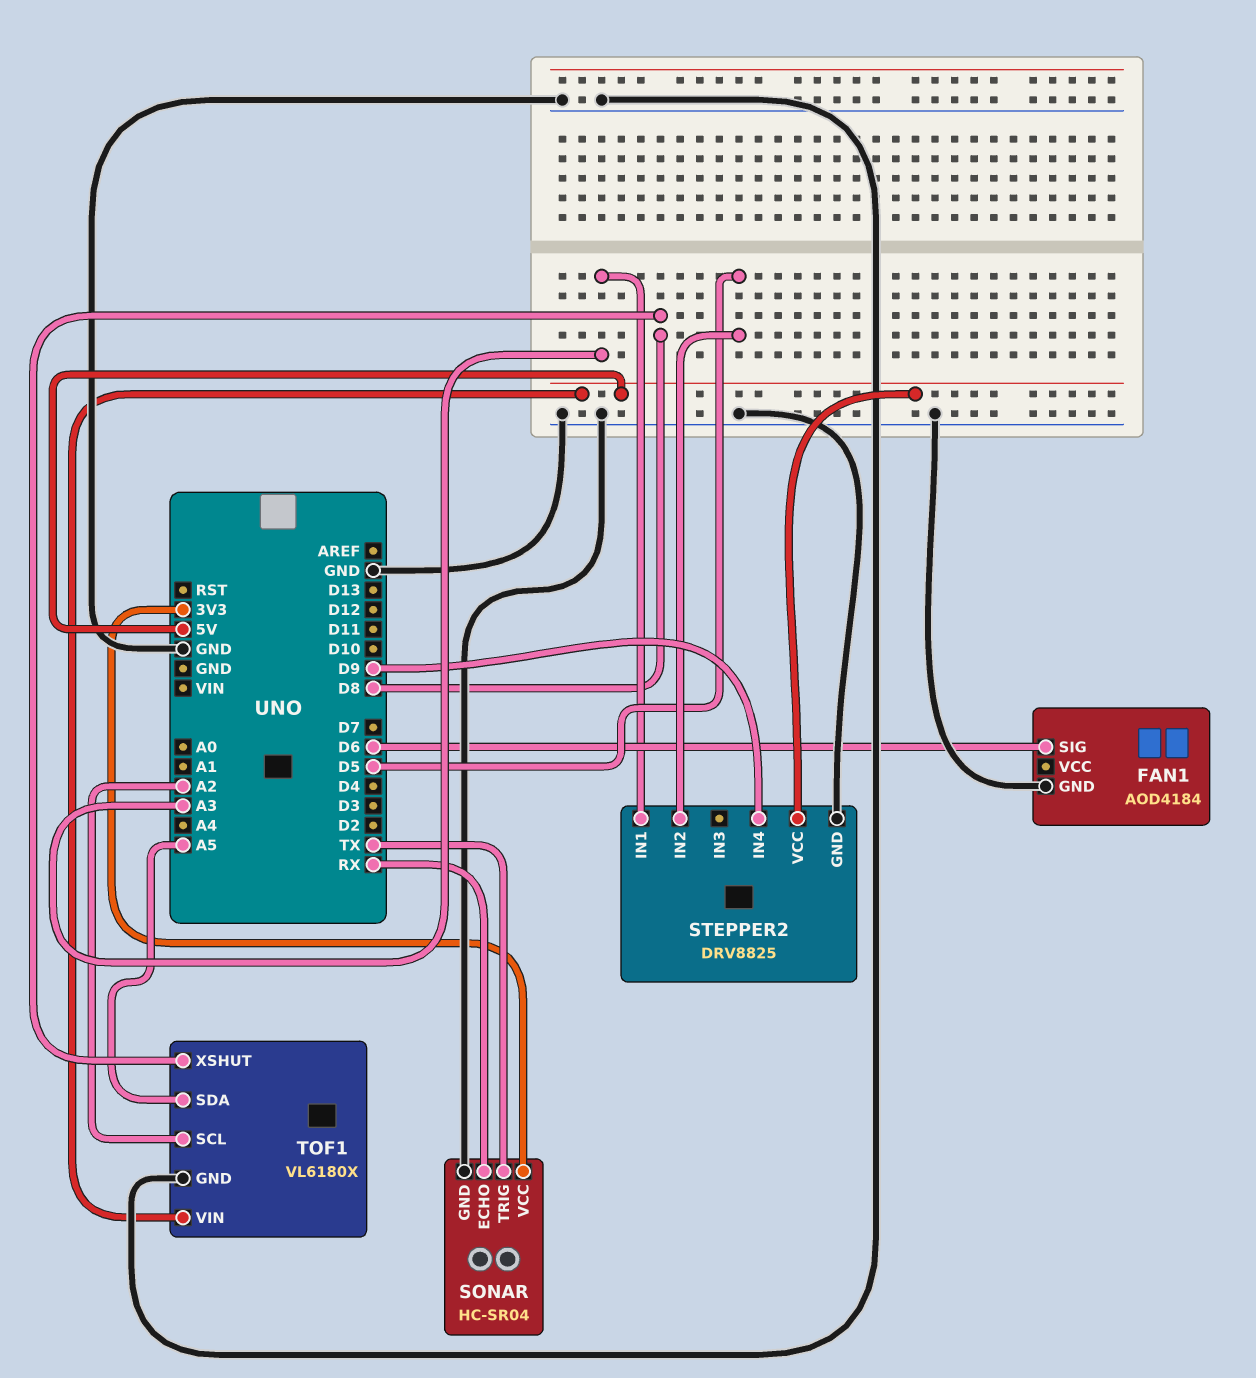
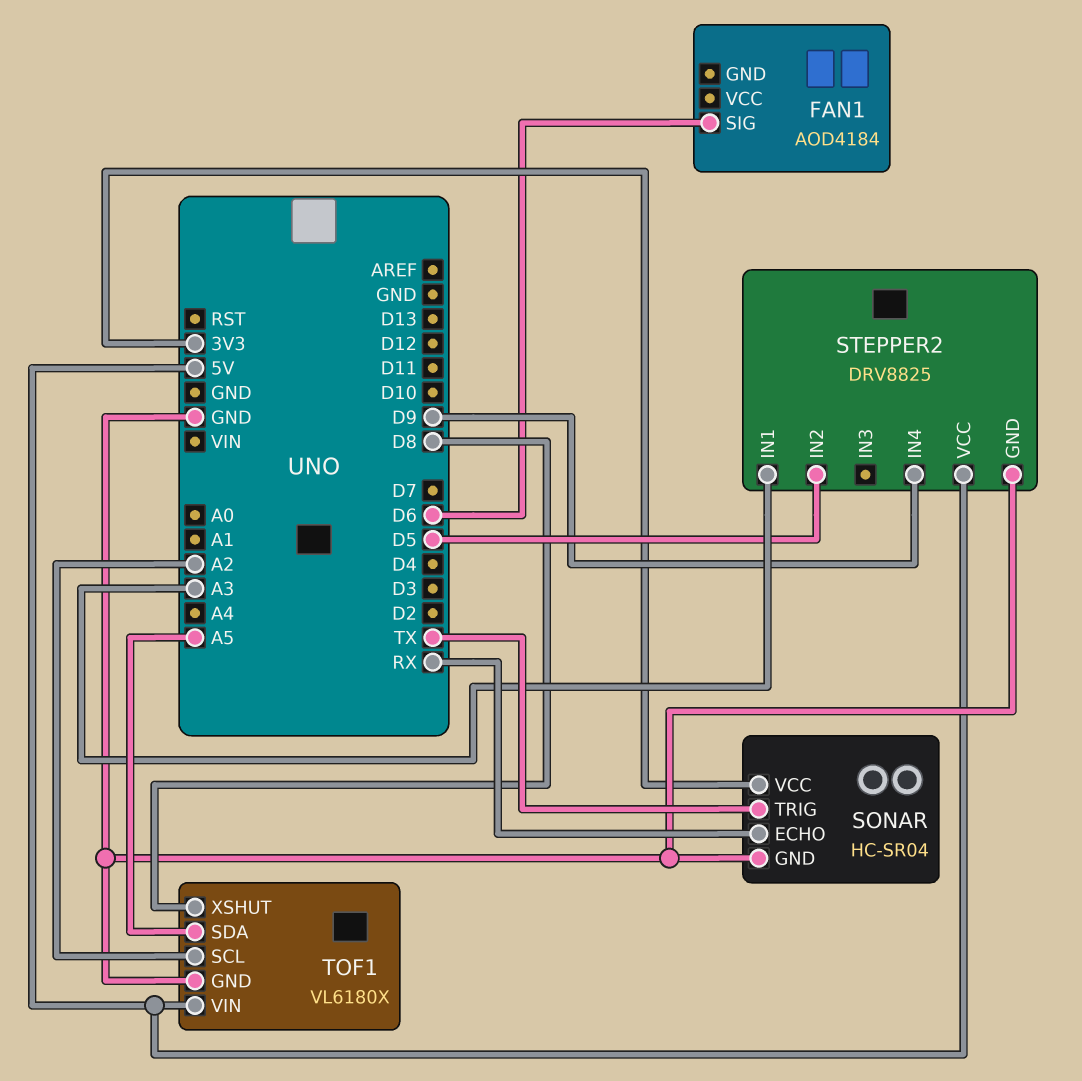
FAN1 pin GND: GND -> none

